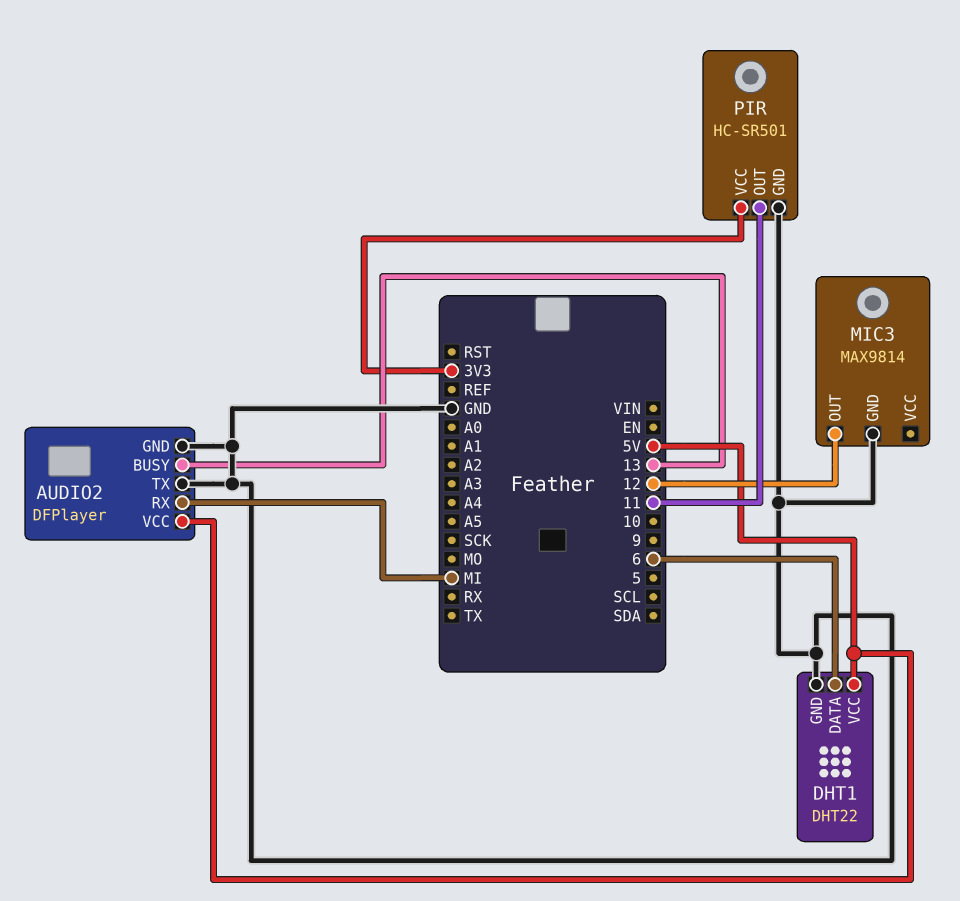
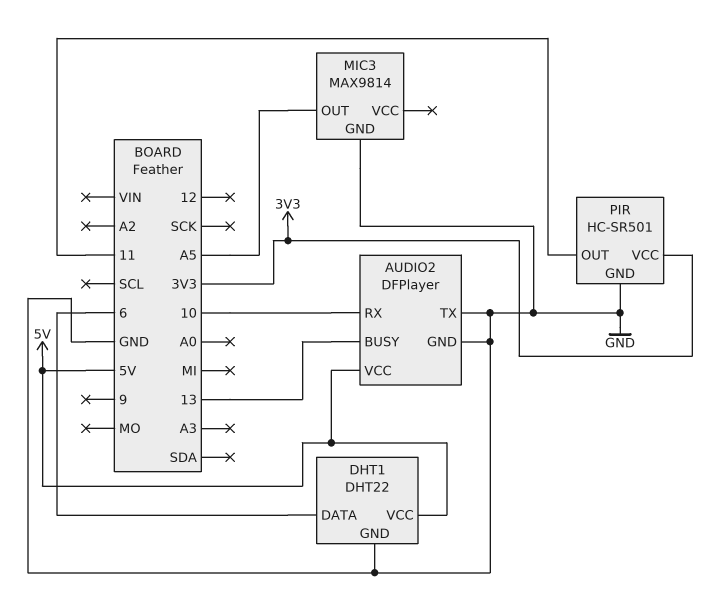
AUDIO2 pin RX: MI -> 10
MIC3 pin OUT: 12 -> A5

